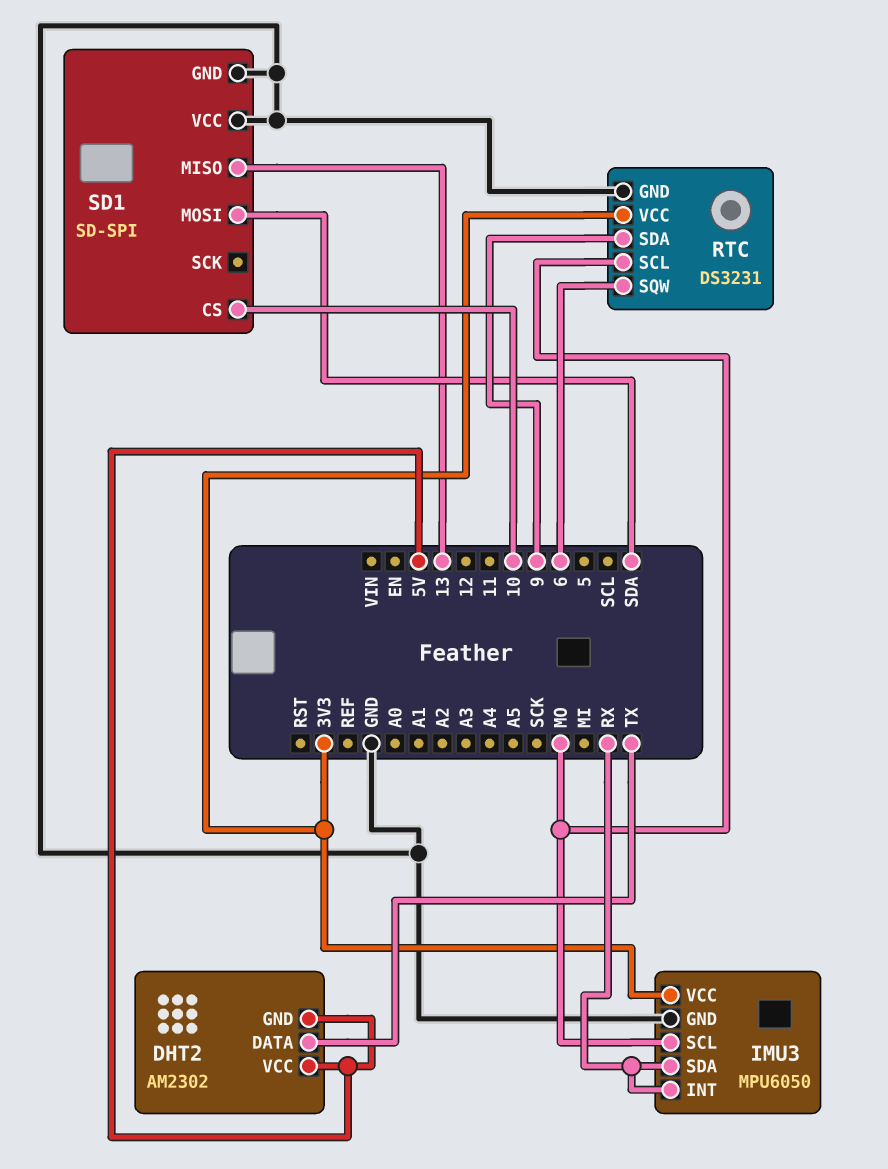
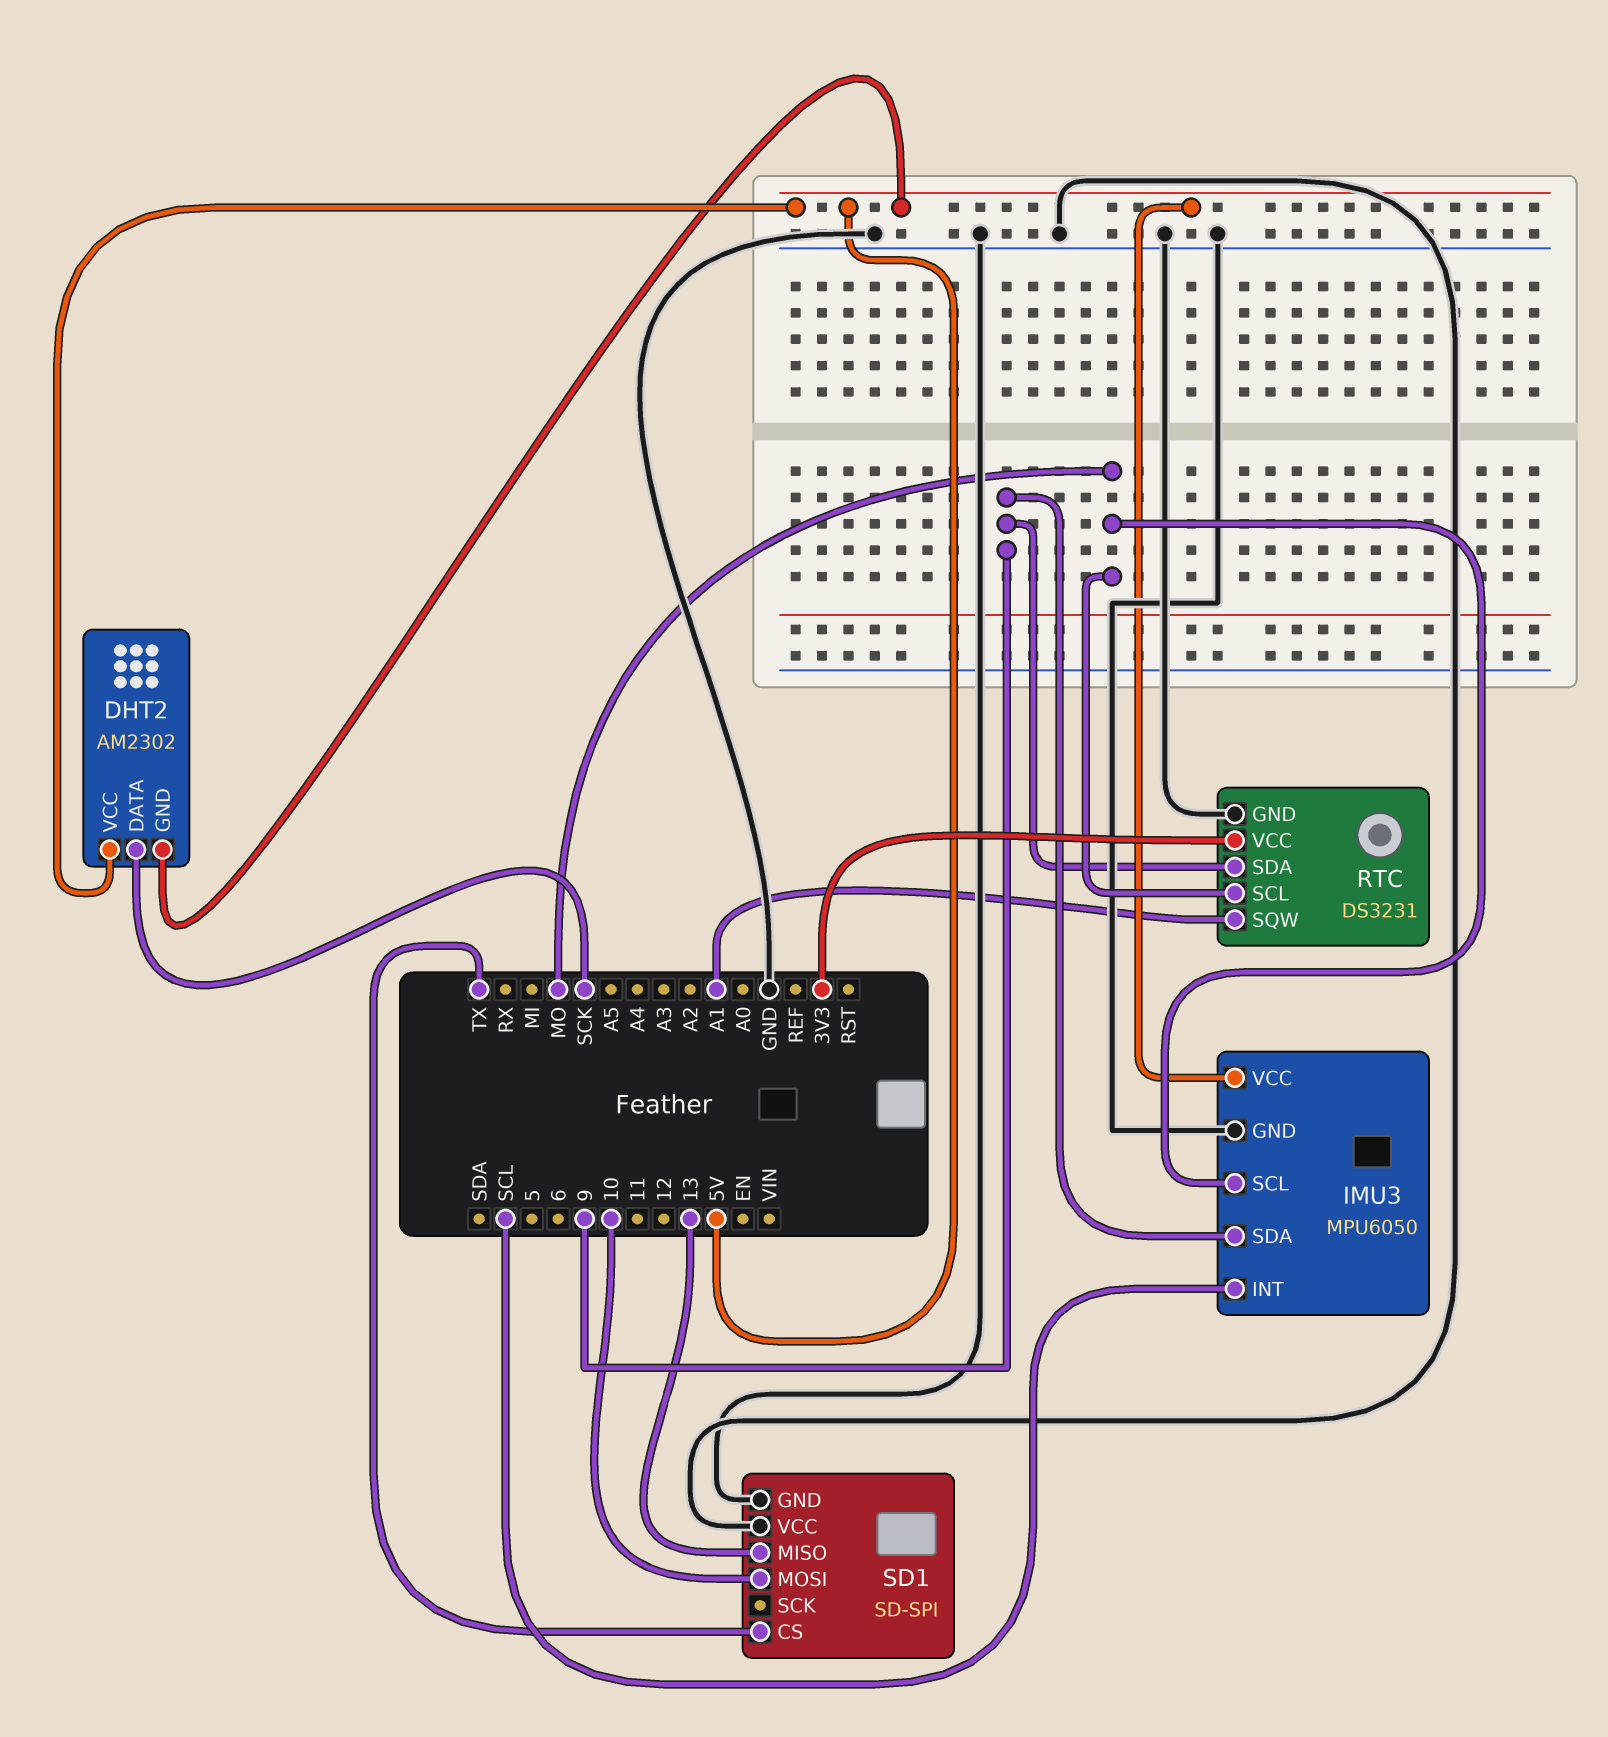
DHT2 pin DATA: TX -> SCK
IMU3 pin INT: RX -> SCL
IMU3 pin SDA: RX -> 9
IMU3 pin VCC: 3V3 -> 5V
RTC pin SQW: 6 -> A1
SD1 pin CS: 10 -> TX
SD1 pin MOSI: SDA -> 10

